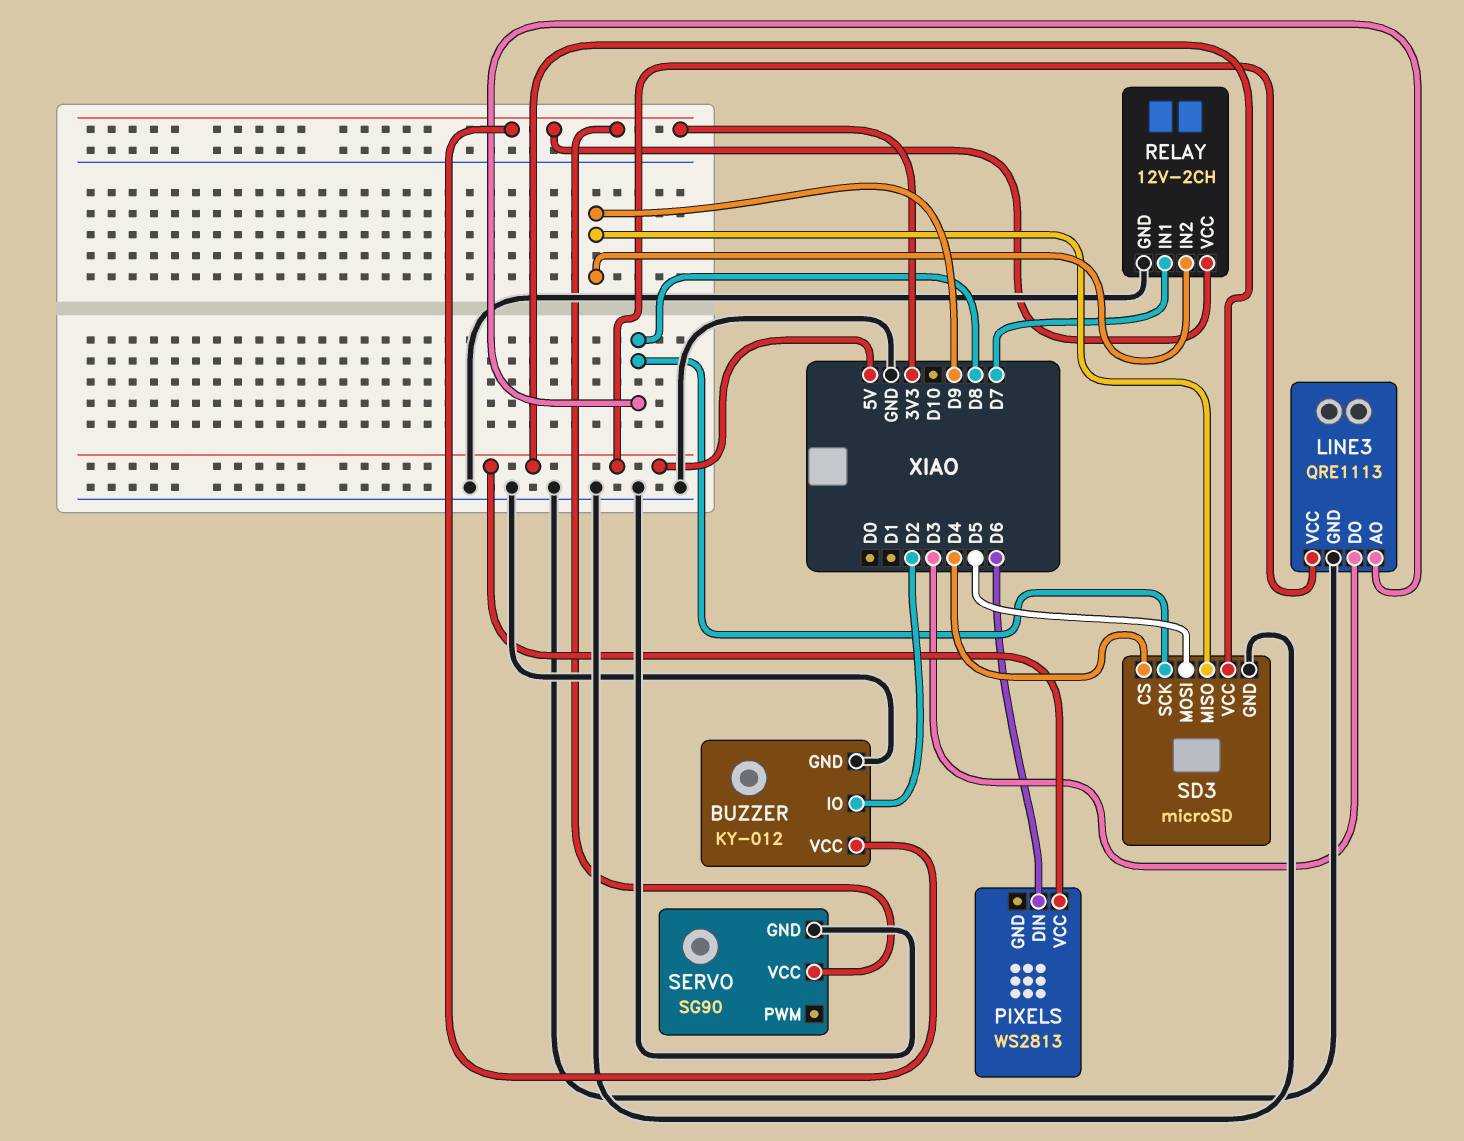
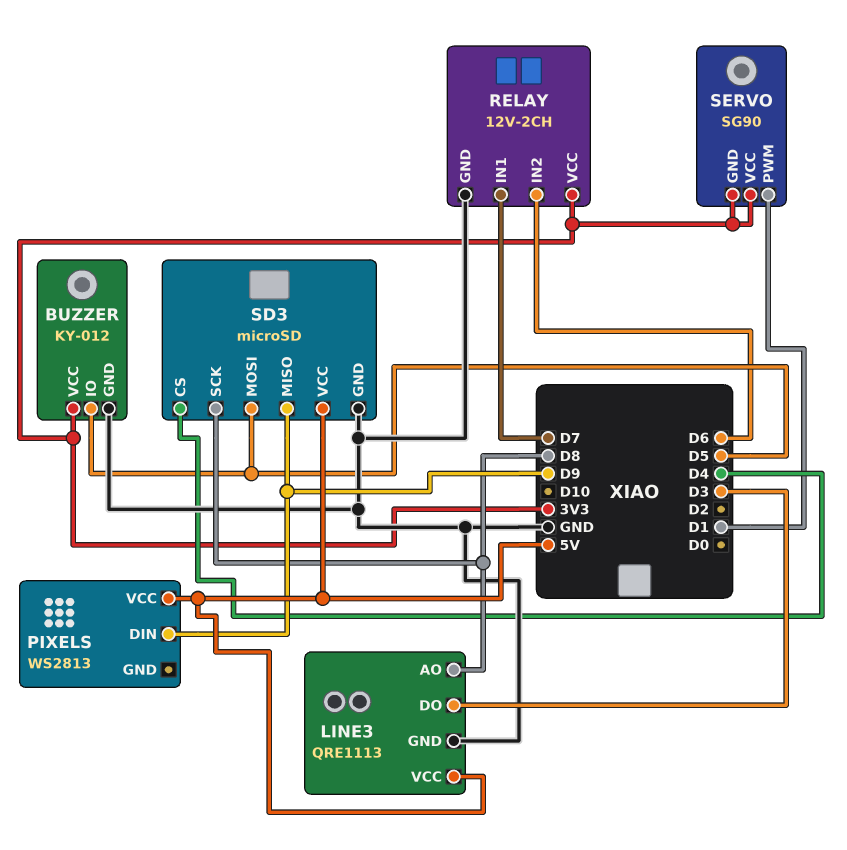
BUZZER pin IO: D2 -> D5
PIXELS pin DIN: D6 -> D9
RELAY pin IN2: D9 -> D6
SERVO pin GND: GND -> 3V3
SERVO pin PWM: none -> D1

